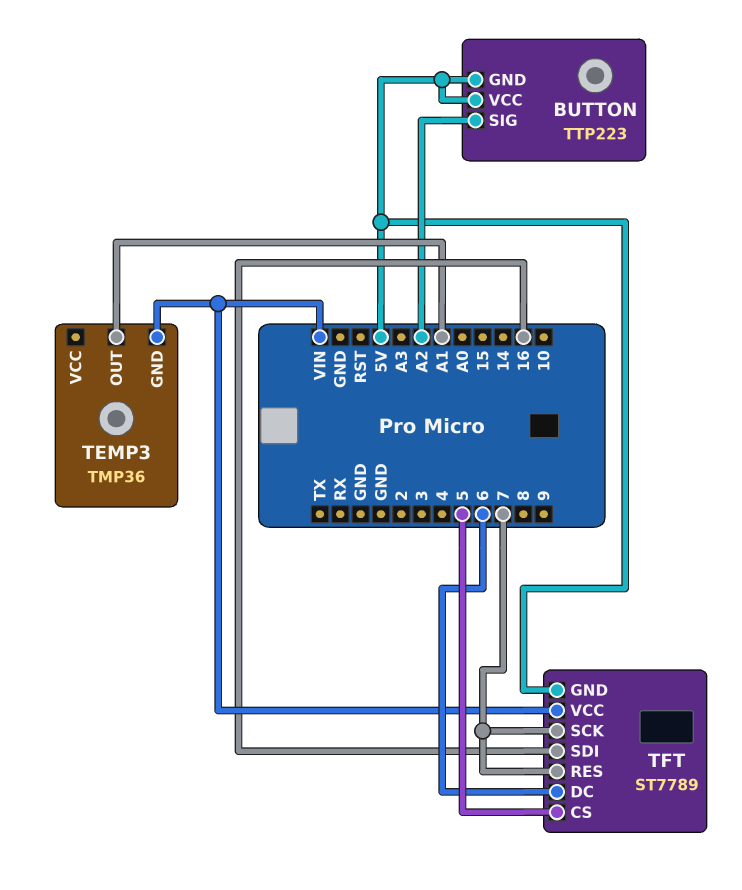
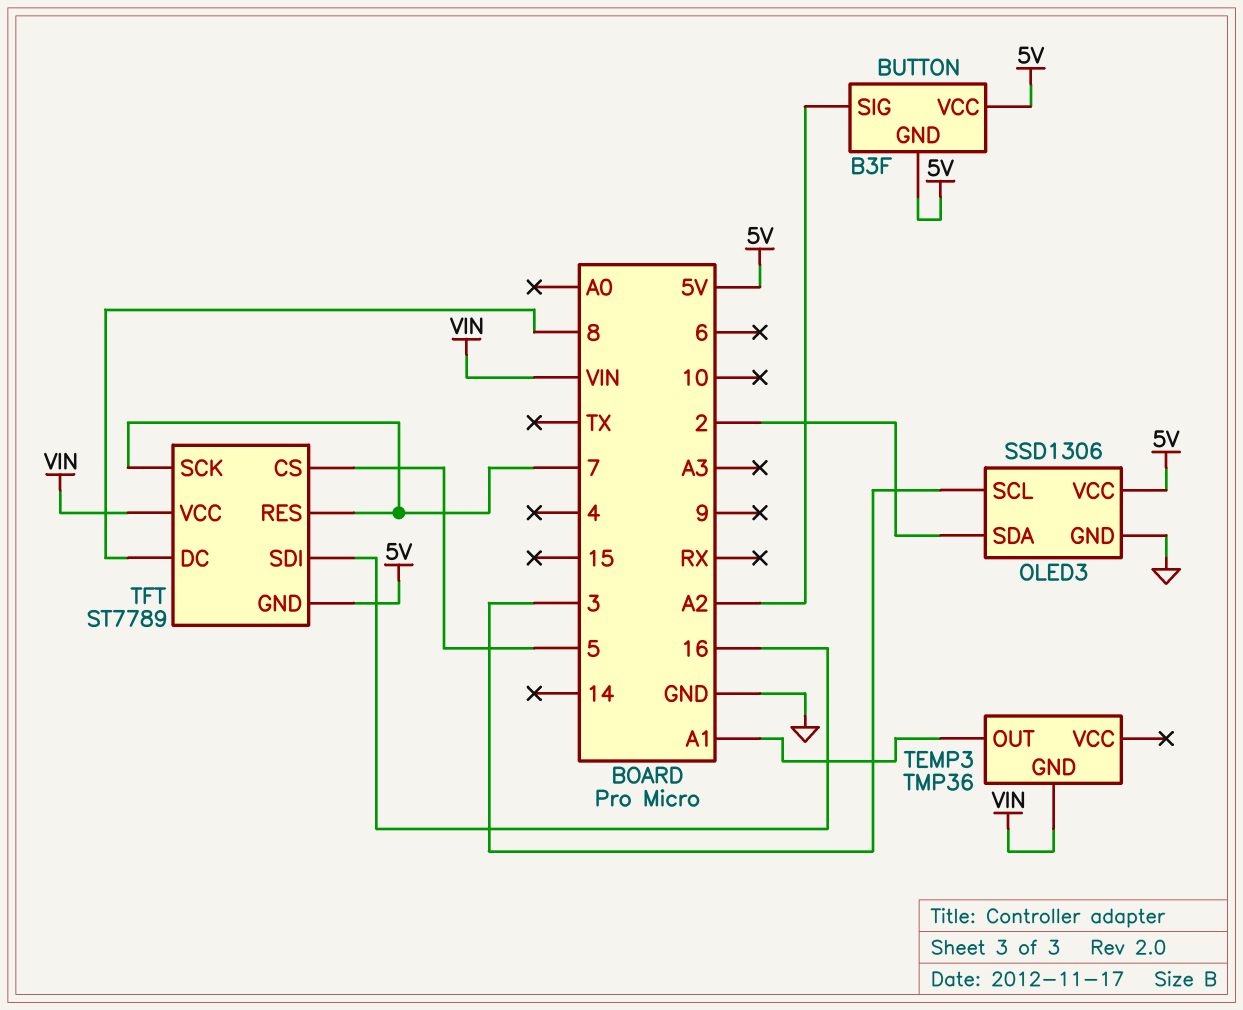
BUTTON: TTP223 -> B3F
OLED3: none -> SSD1306
OLED3 pin GND: none -> GND
OLED3 pin SCL: none -> 3
OLED3 pin SDA: none -> 2
OLED3 pin VCC: none -> 5V
TFT pin DC: 6 -> 8

